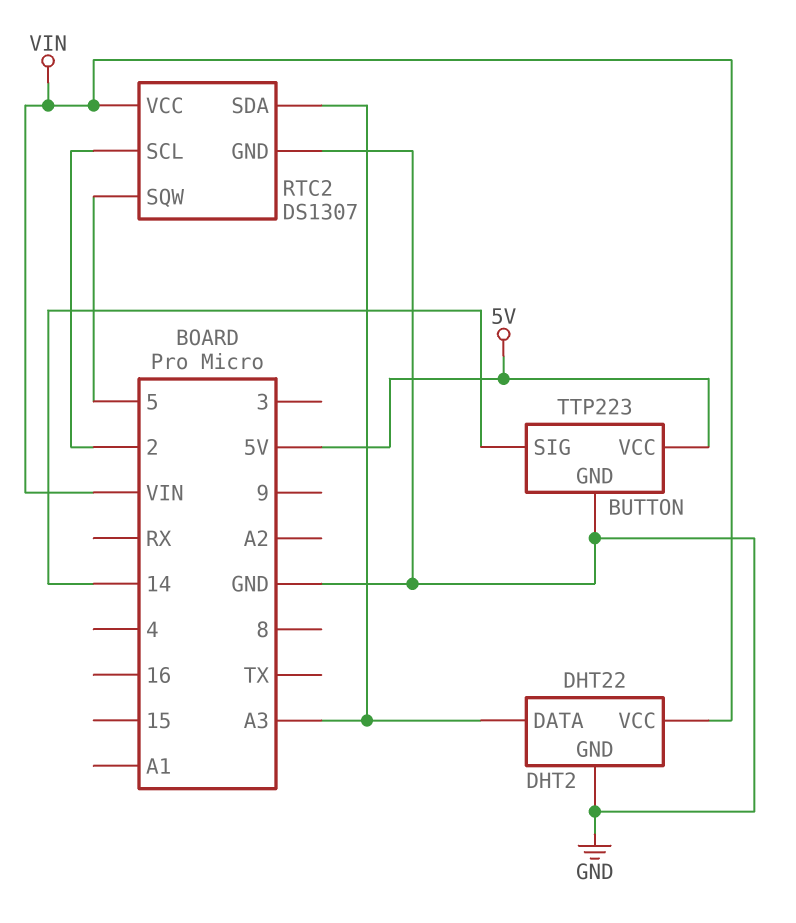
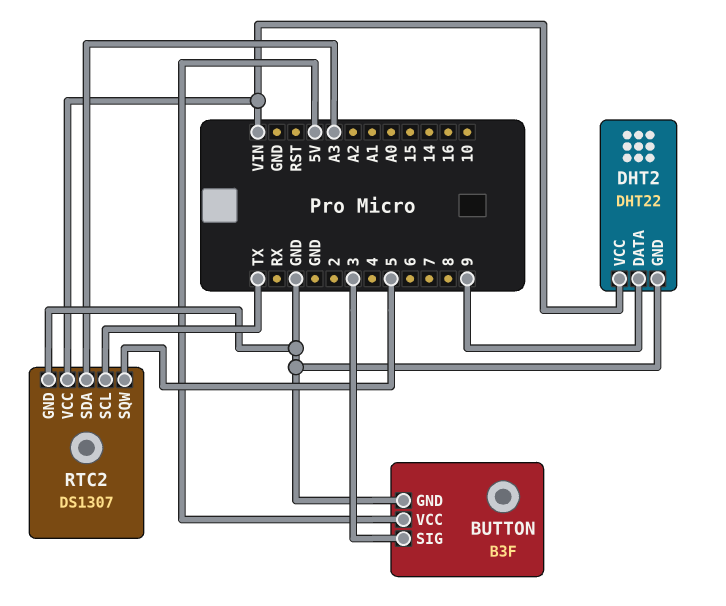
BUTTON: TTP223 -> B3F
BUTTON pin SIG: 14 -> 3
DHT2 pin DATA: A3 -> 9
RTC2 pin SCL: 2 -> TX

